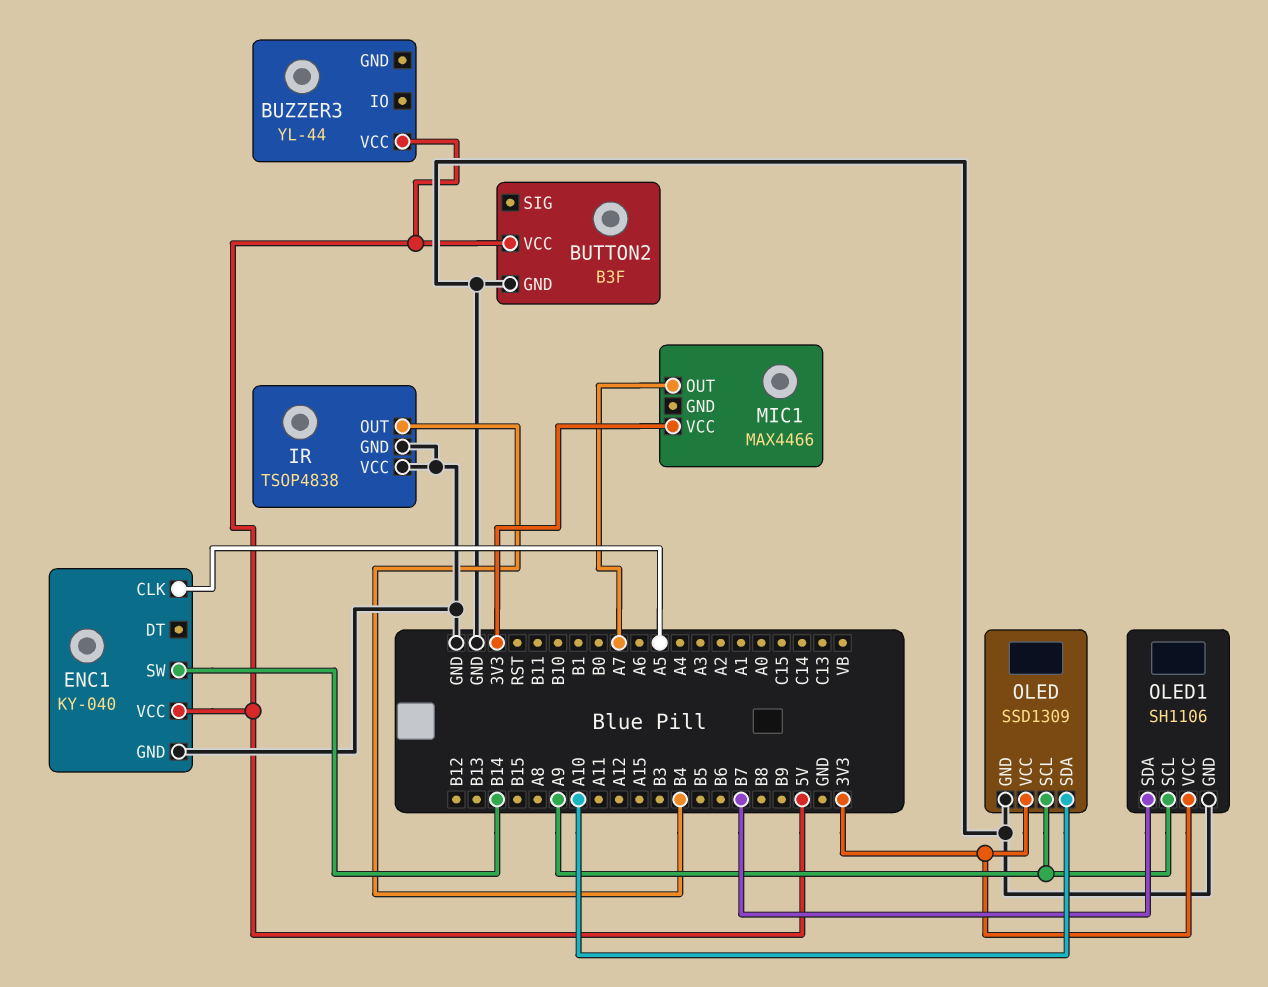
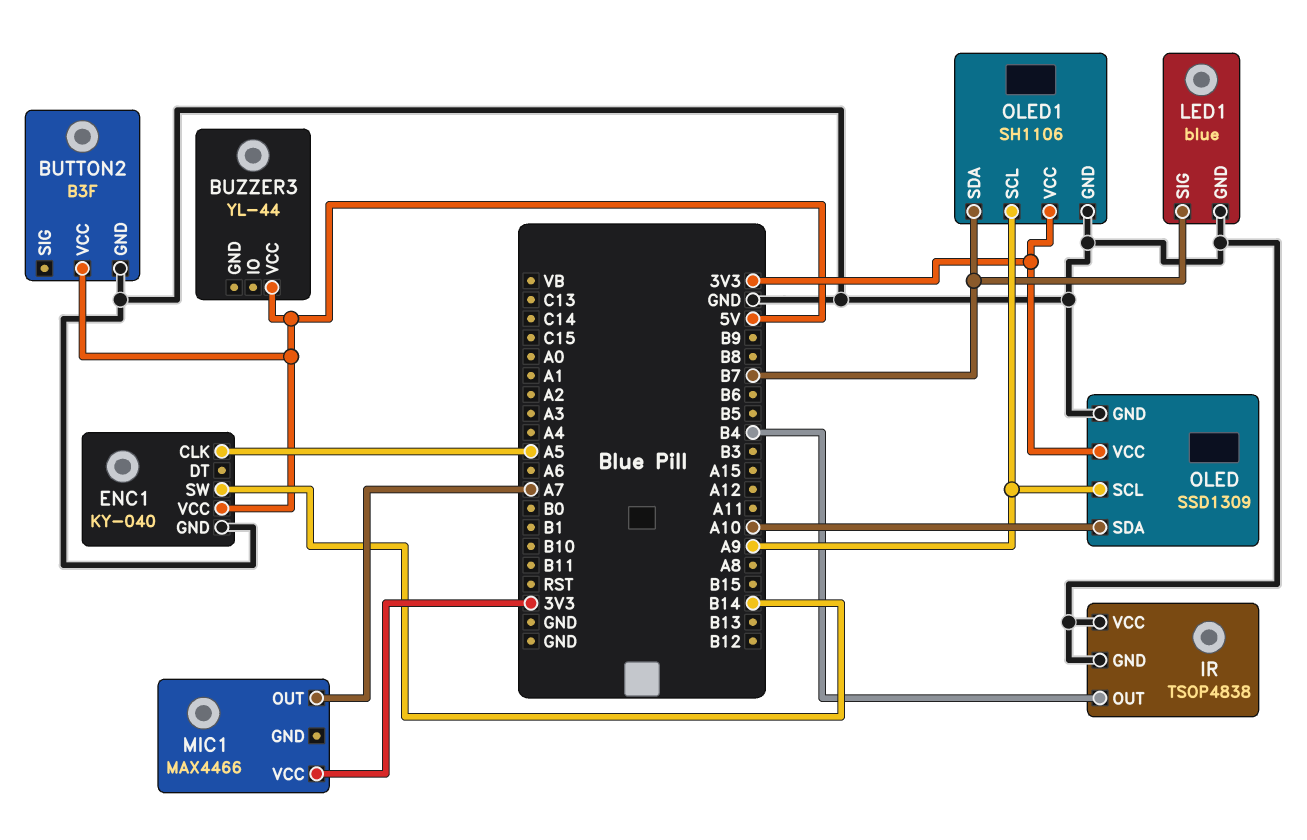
LED1: none -> blue
LED1 pin GND: none -> GND
LED1 pin SIG: none -> B7

